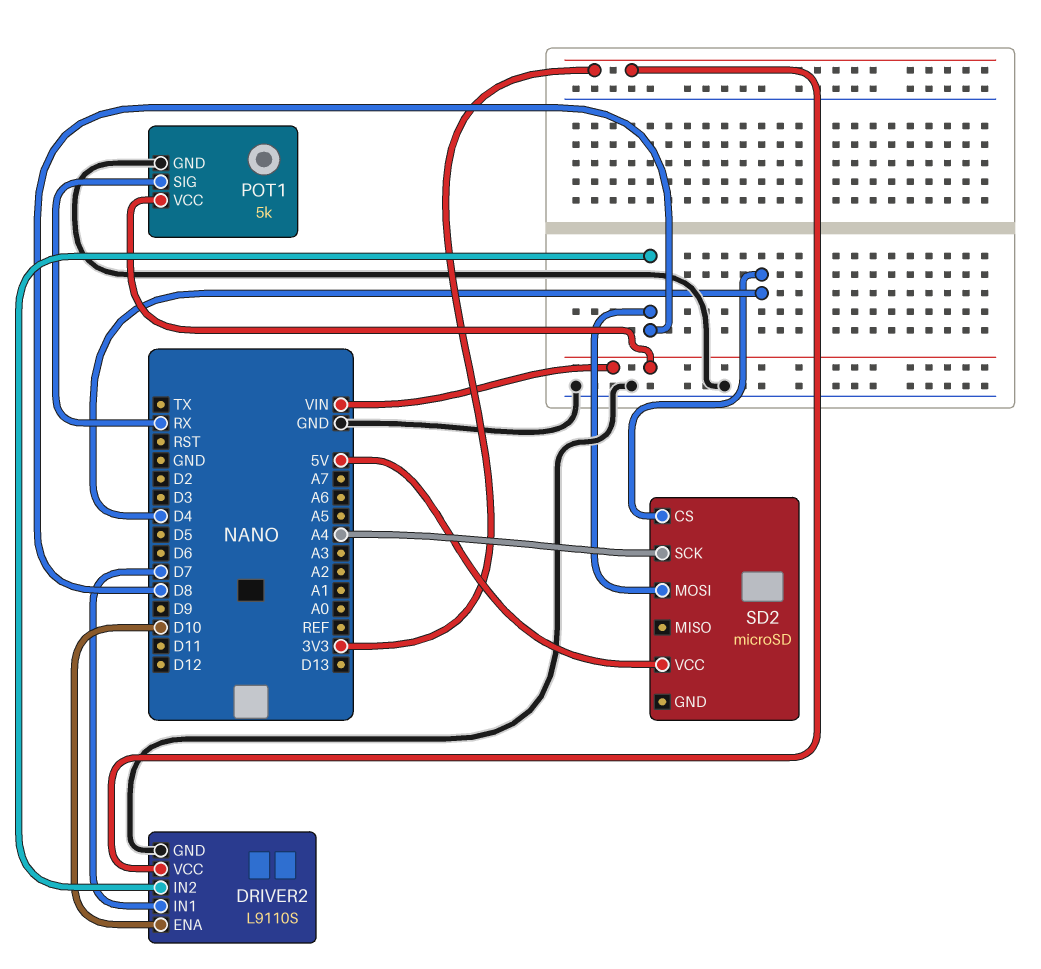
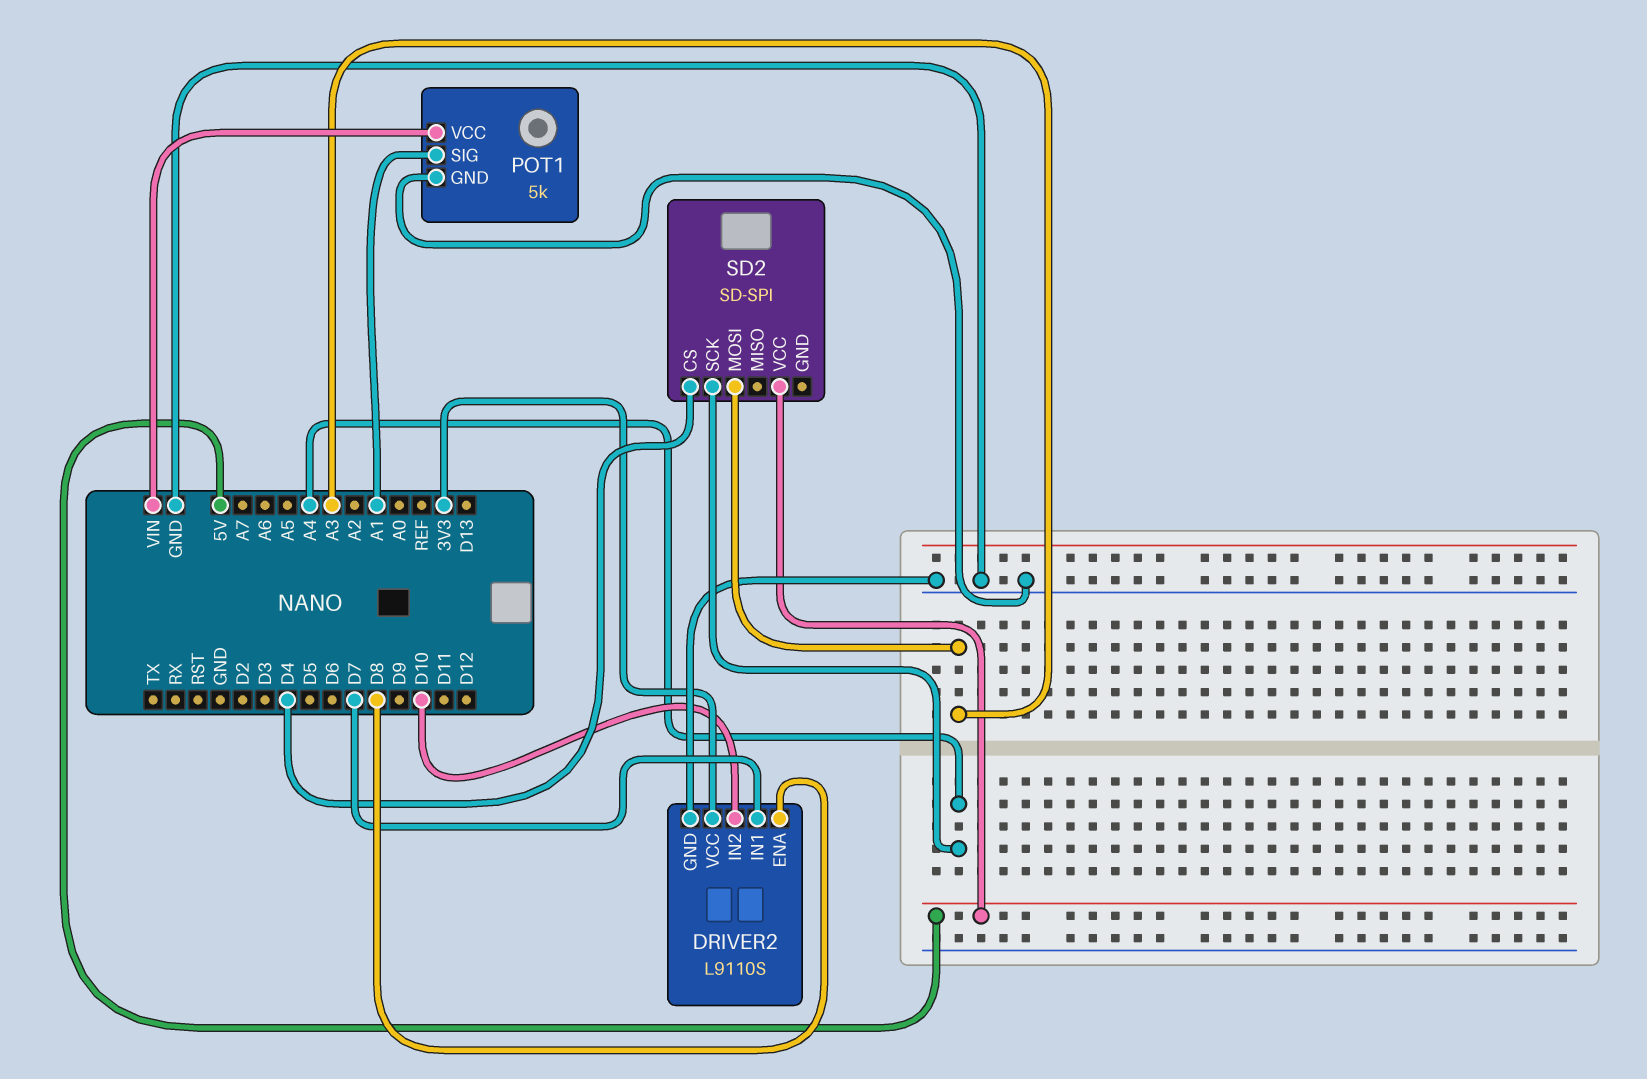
DRIVER2 pin ENA: D10 -> D8
DRIVER2 pin IN2: D8 -> D10
POT1 pin SIG: RX -> A1
SD2: microSD -> SD-SPI
SD2 pin MOSI: D8 -> A3

